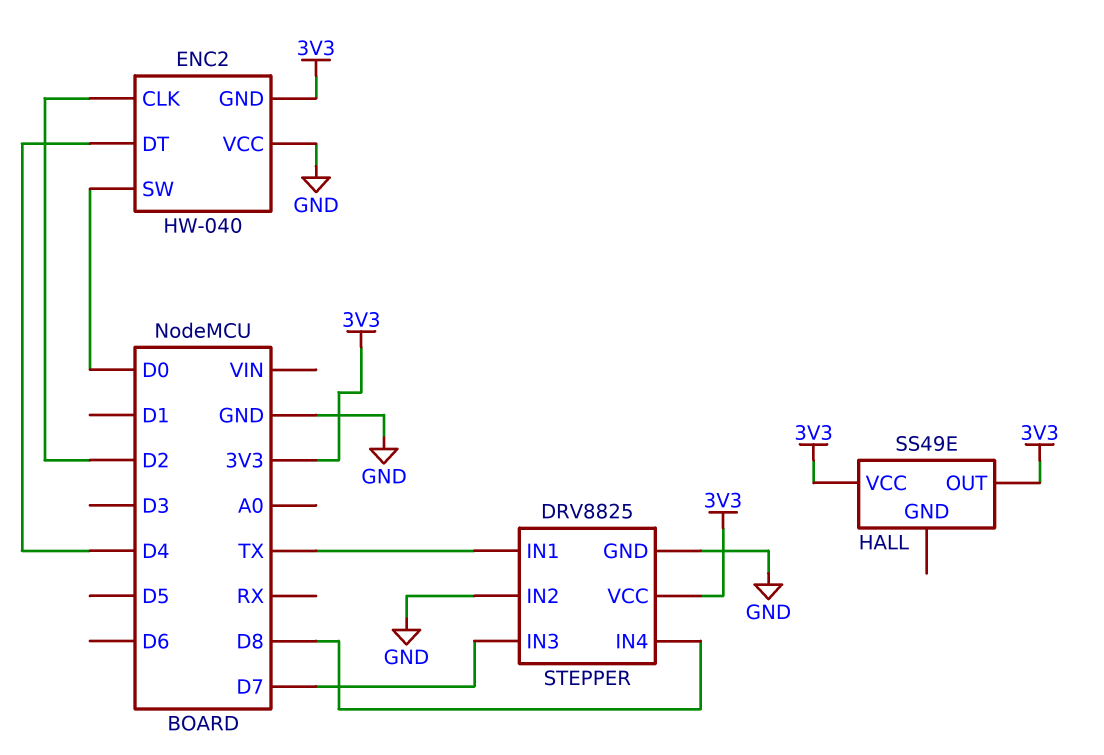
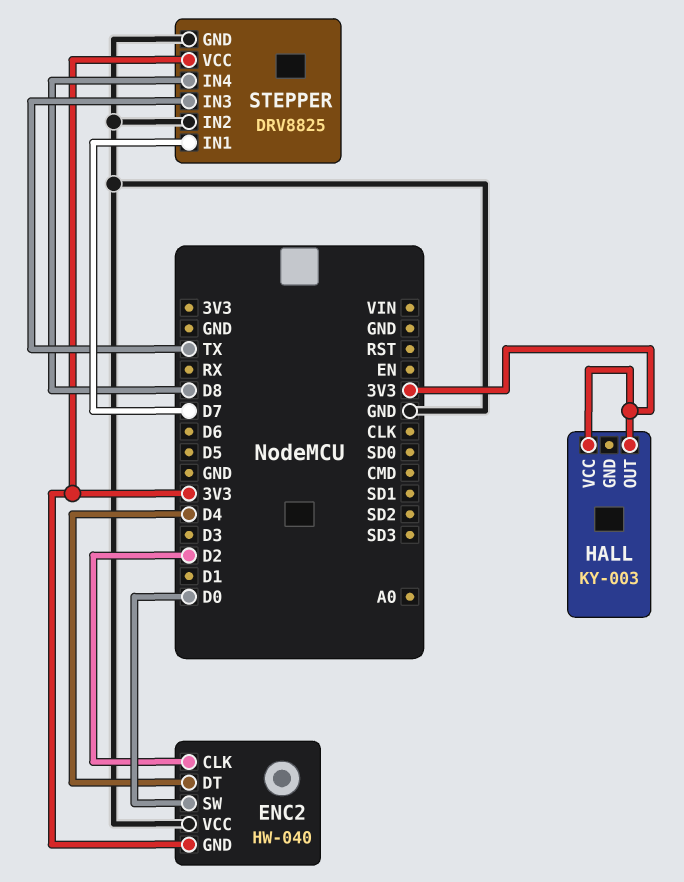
HALL: SS49E -> KY-003
STEPPER pin IN1: TX -> D7
STEPPER pin IN3: D7 -> TX

